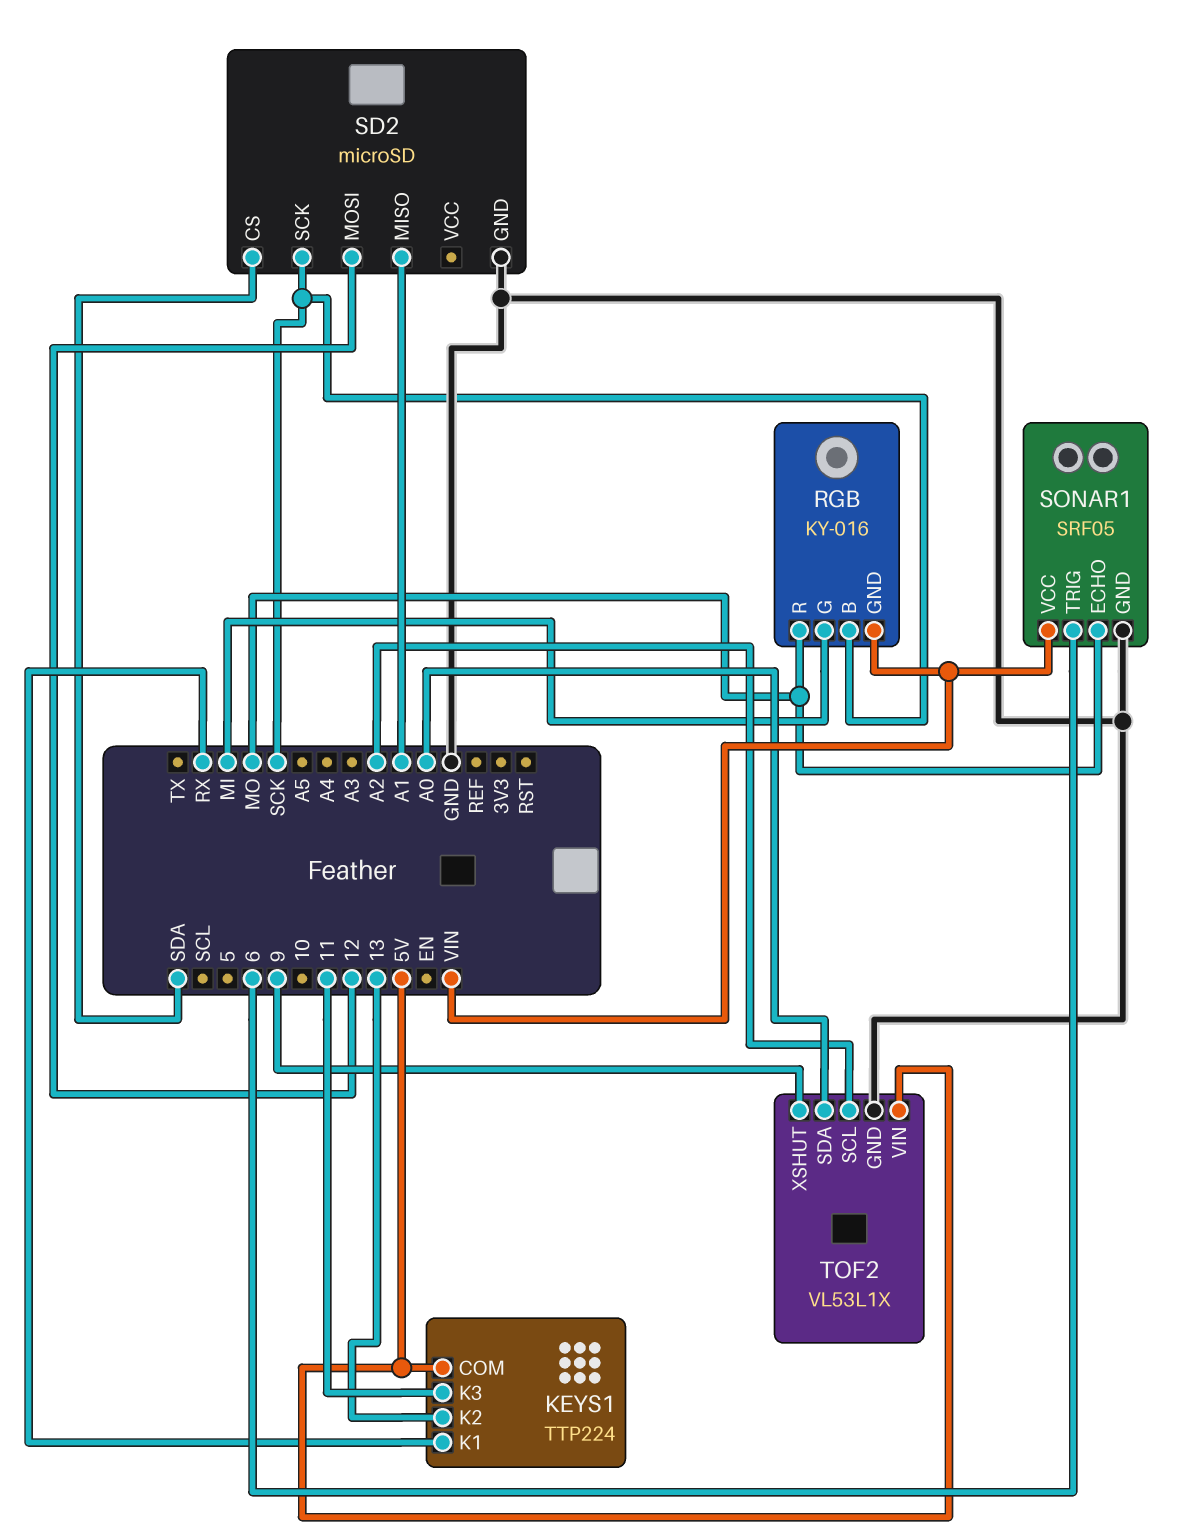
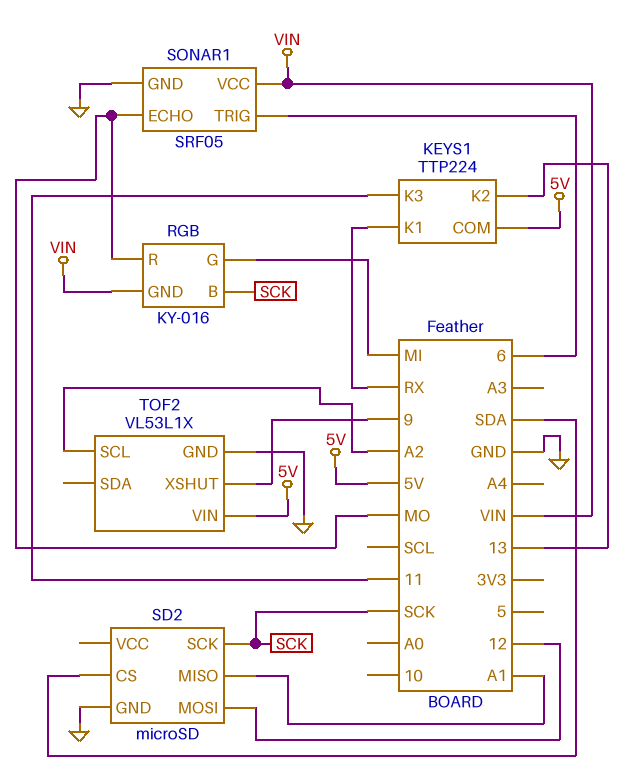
TOF2 pin SDA: A0 -> none

